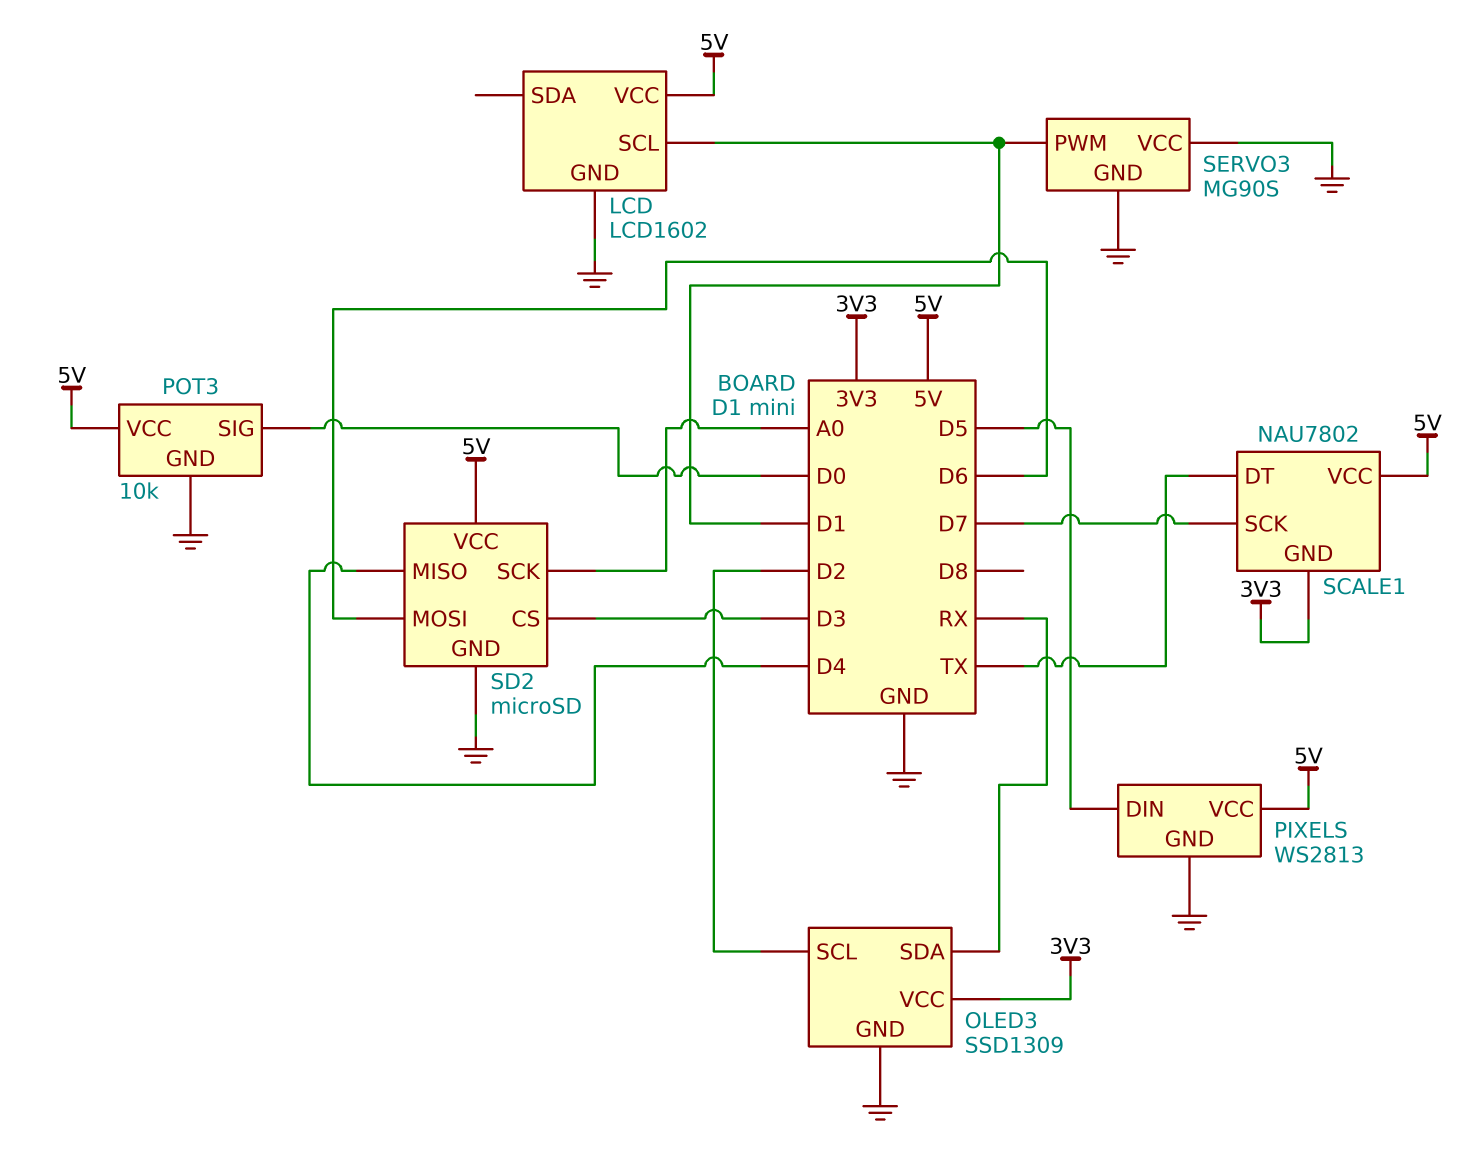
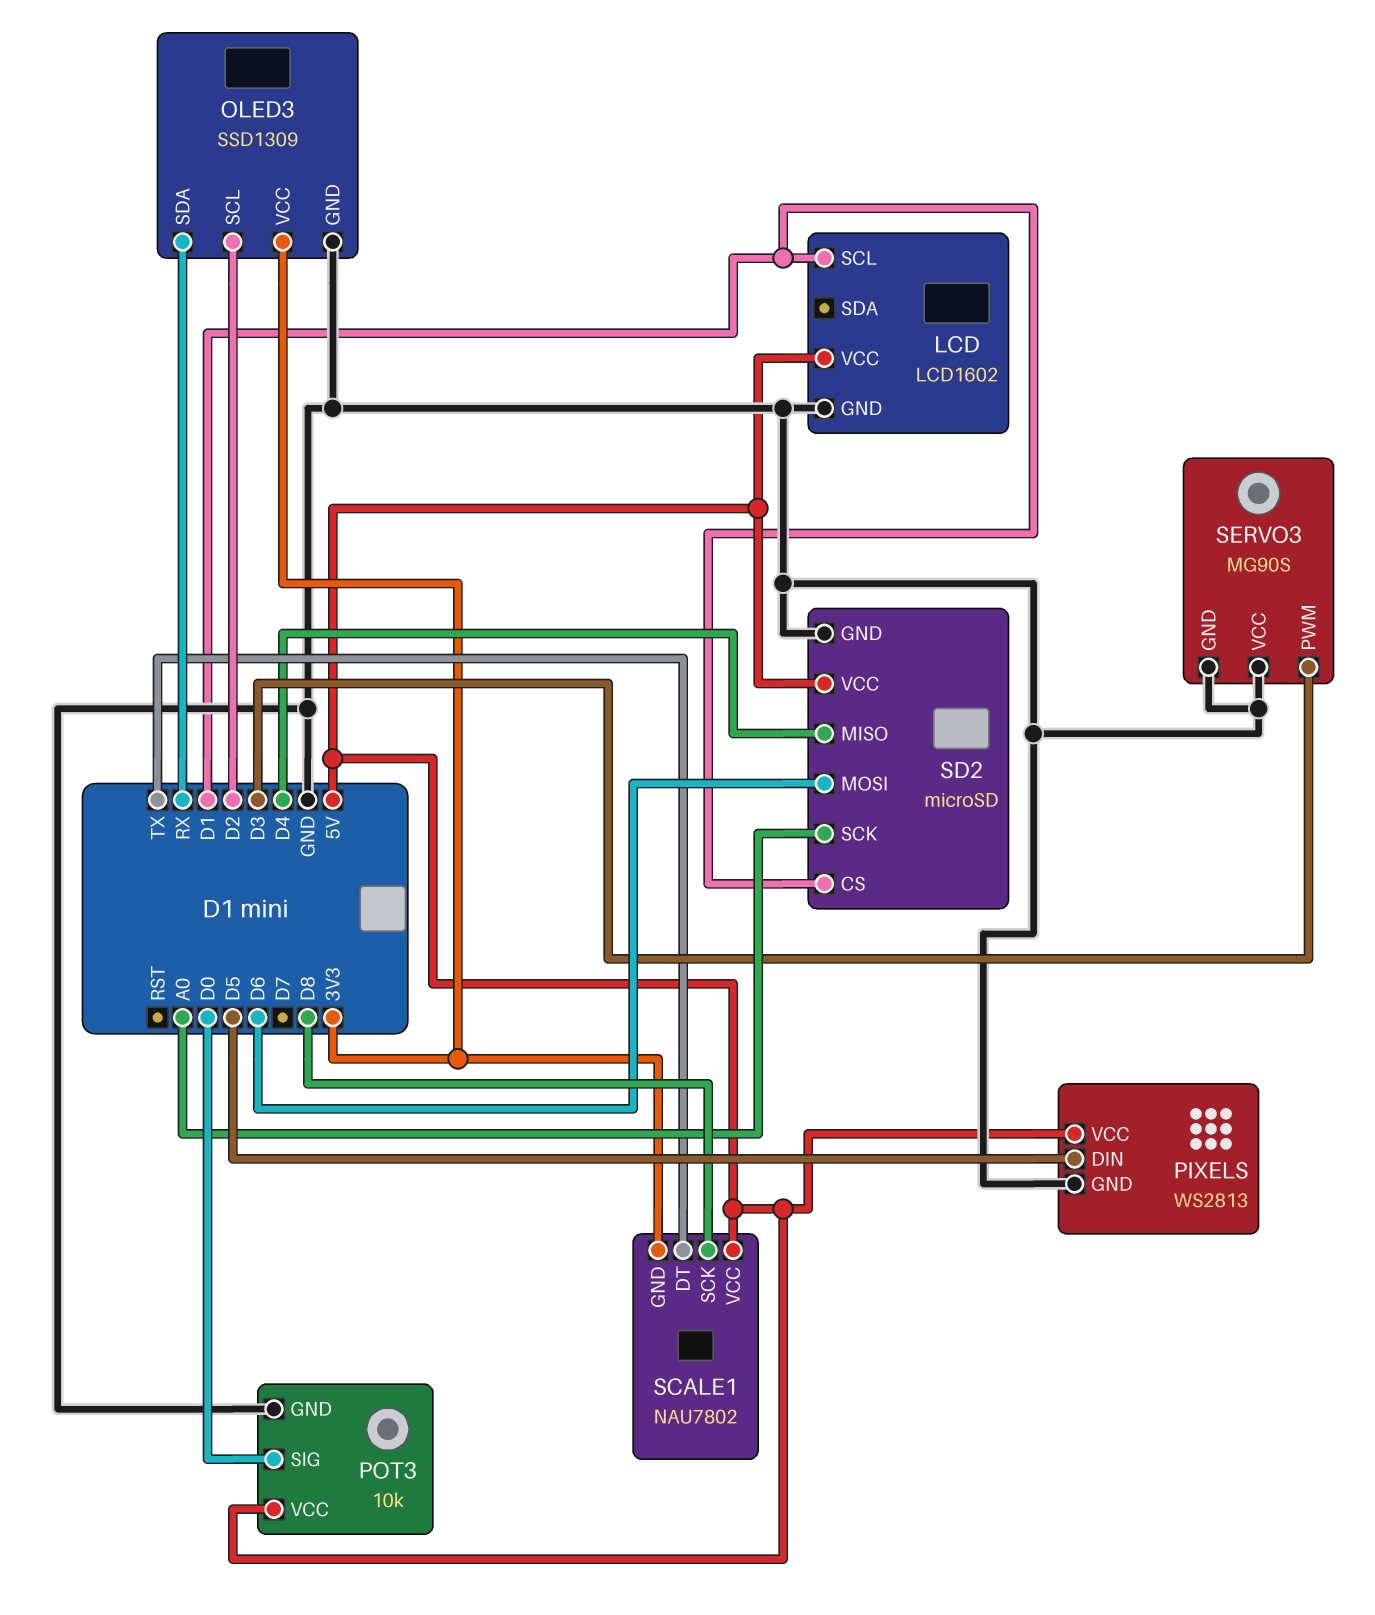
SCALE1 pin SCK: D7 -> D8
SD2 pin CS: D3 -> D1
SERVO3 pin PWM: D1 -> D3

